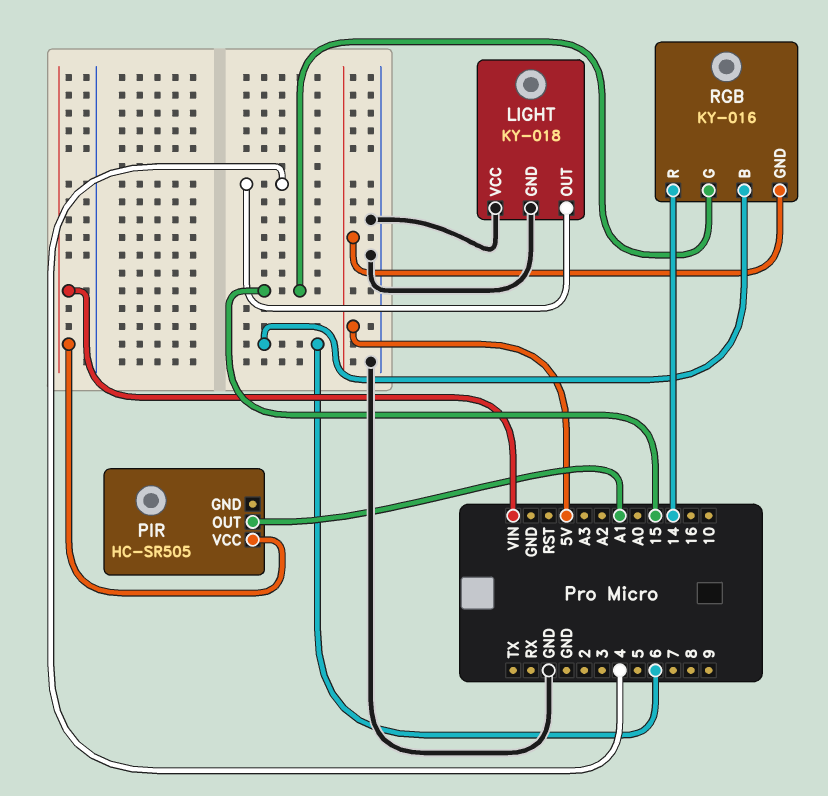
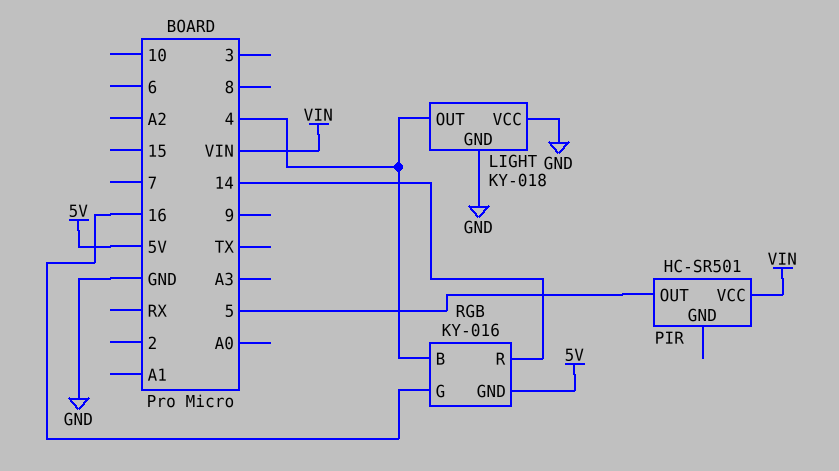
PIR: HC-SR505 -> HC-SR501
PIR pin OUT: A1 -> 5
RGB pin B: 6 -> 4
RGB pin G: 15 -> 16

